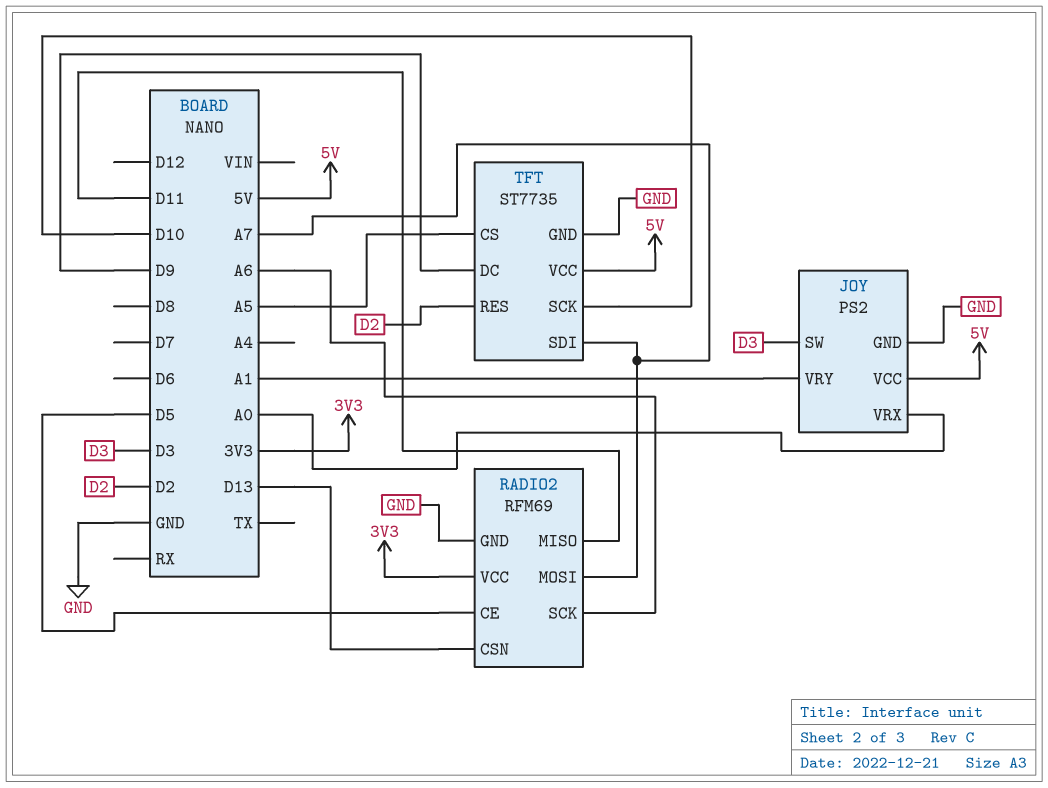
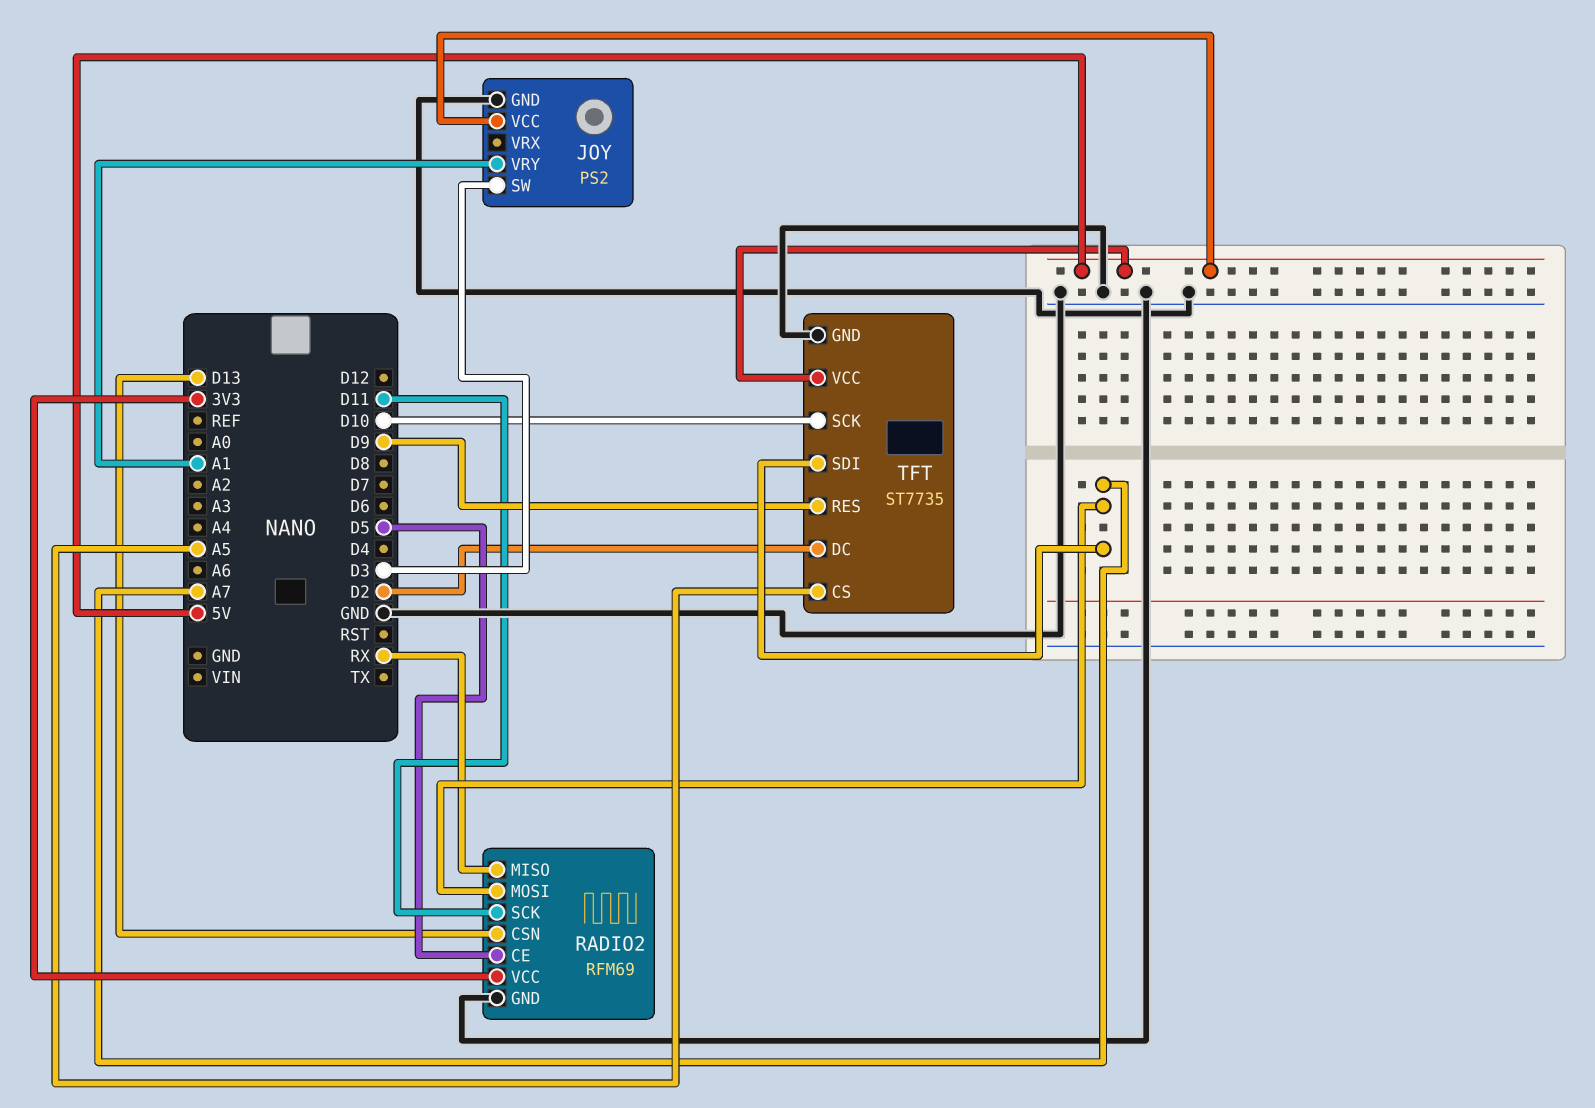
JOY pin VRX: A0 -> none
RADIO2 pin MISO: D11 -> RX
RADIO2 pin SCK: A6 -> D11
TFT pin DC: D9 -> D2
TFT pin RES: D2 -> D9

